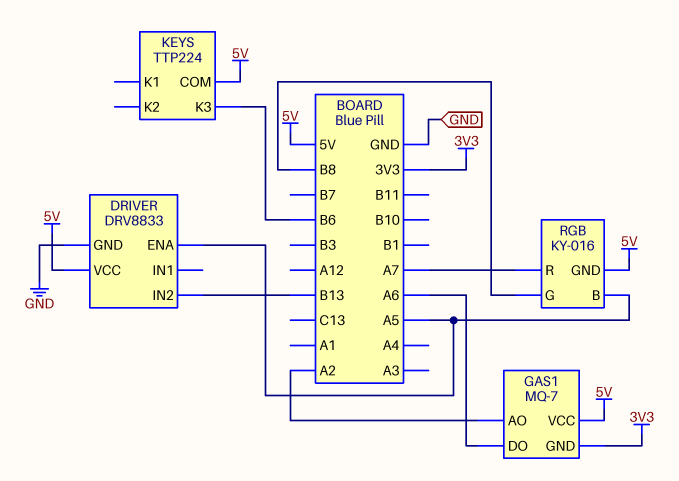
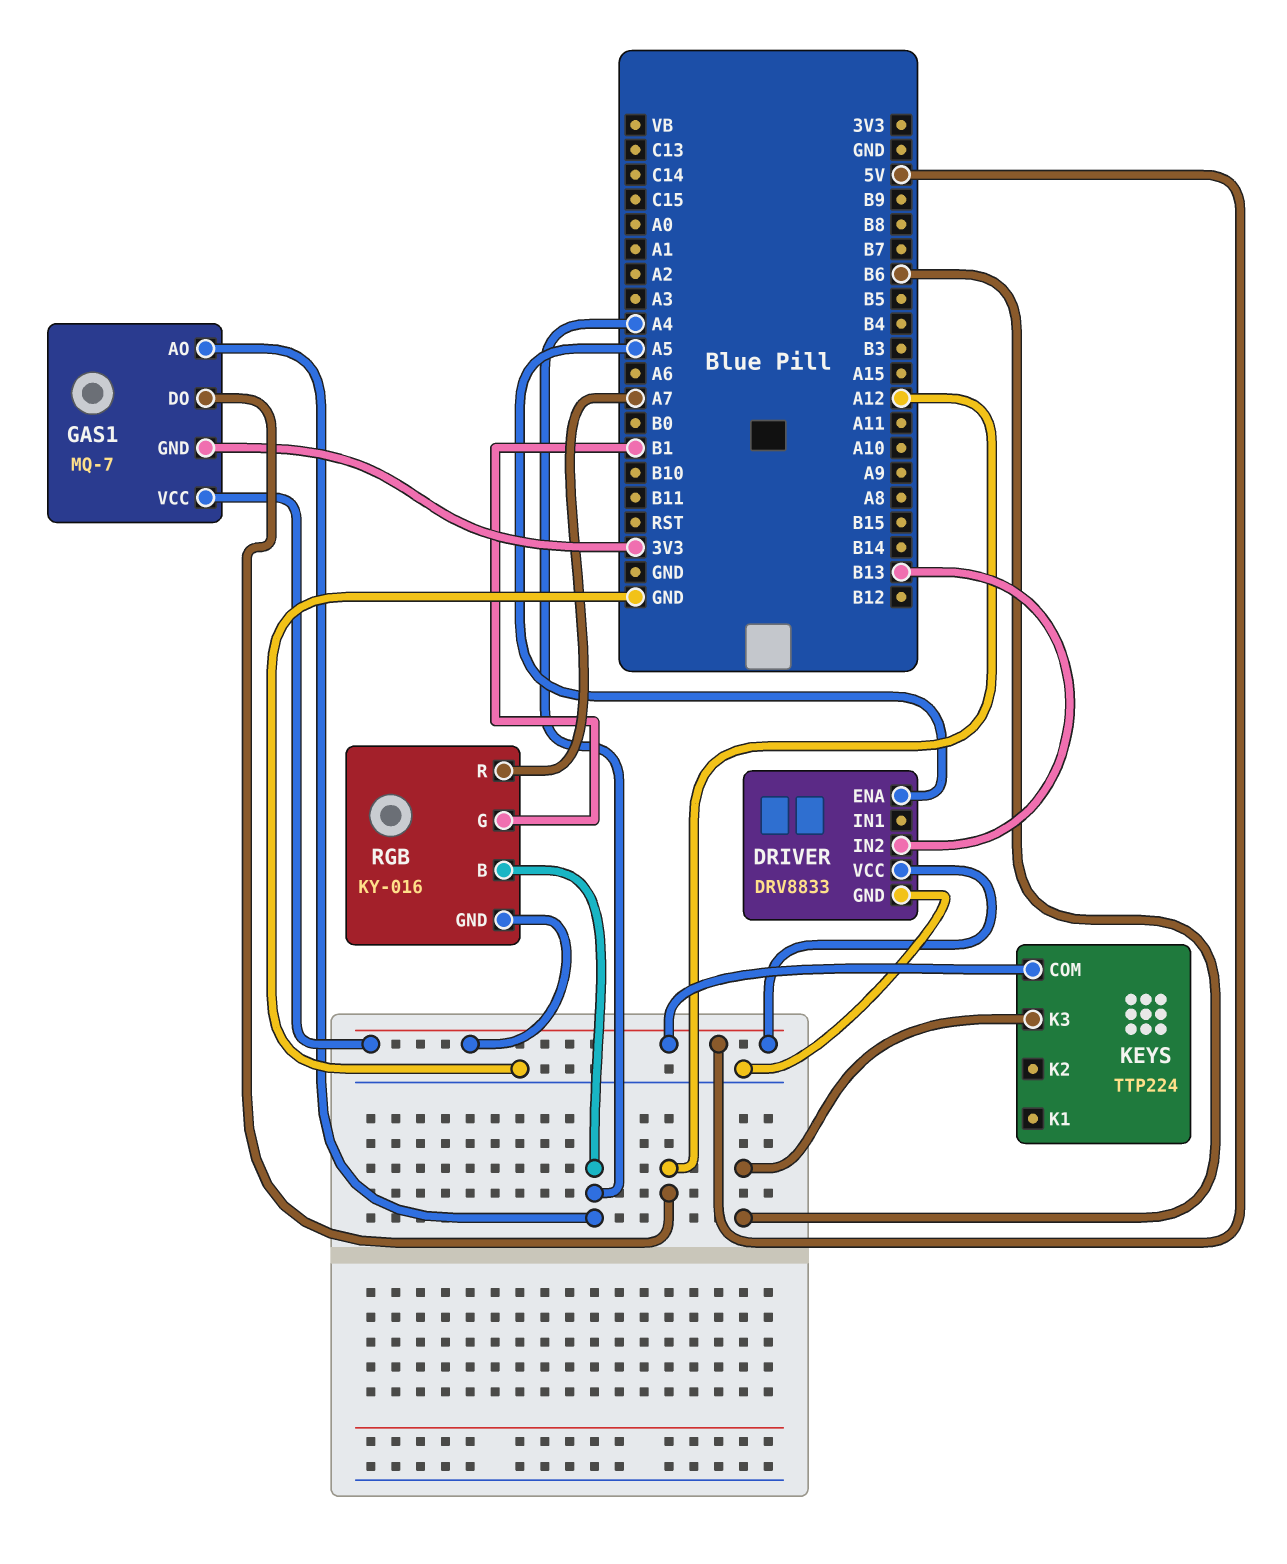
GAS1 pin AO: A2 -> A4
GAS1 pin DO: A6 -> A12
RGB pin B: A5 -> A4
RGB pin G: B8 -> B1

